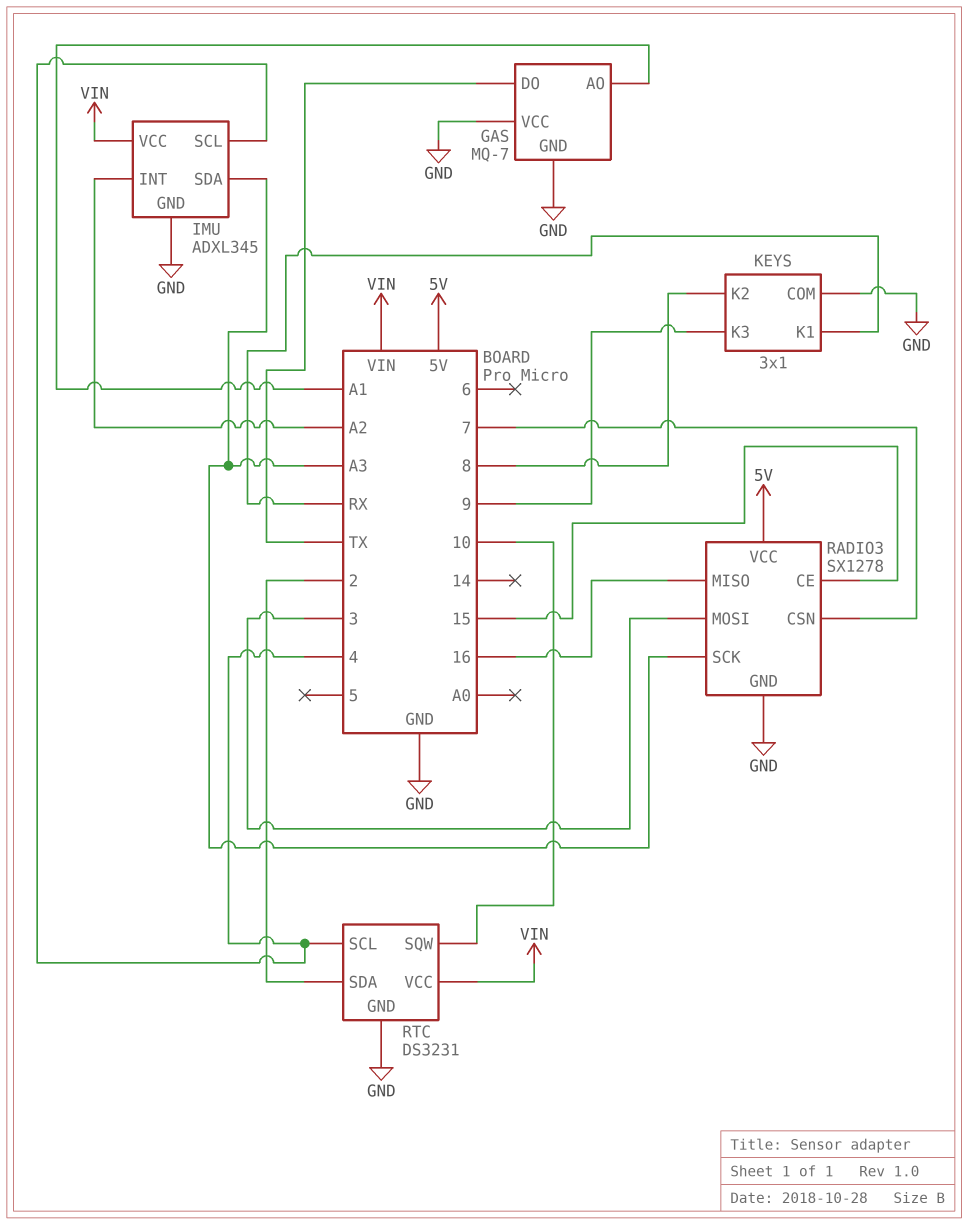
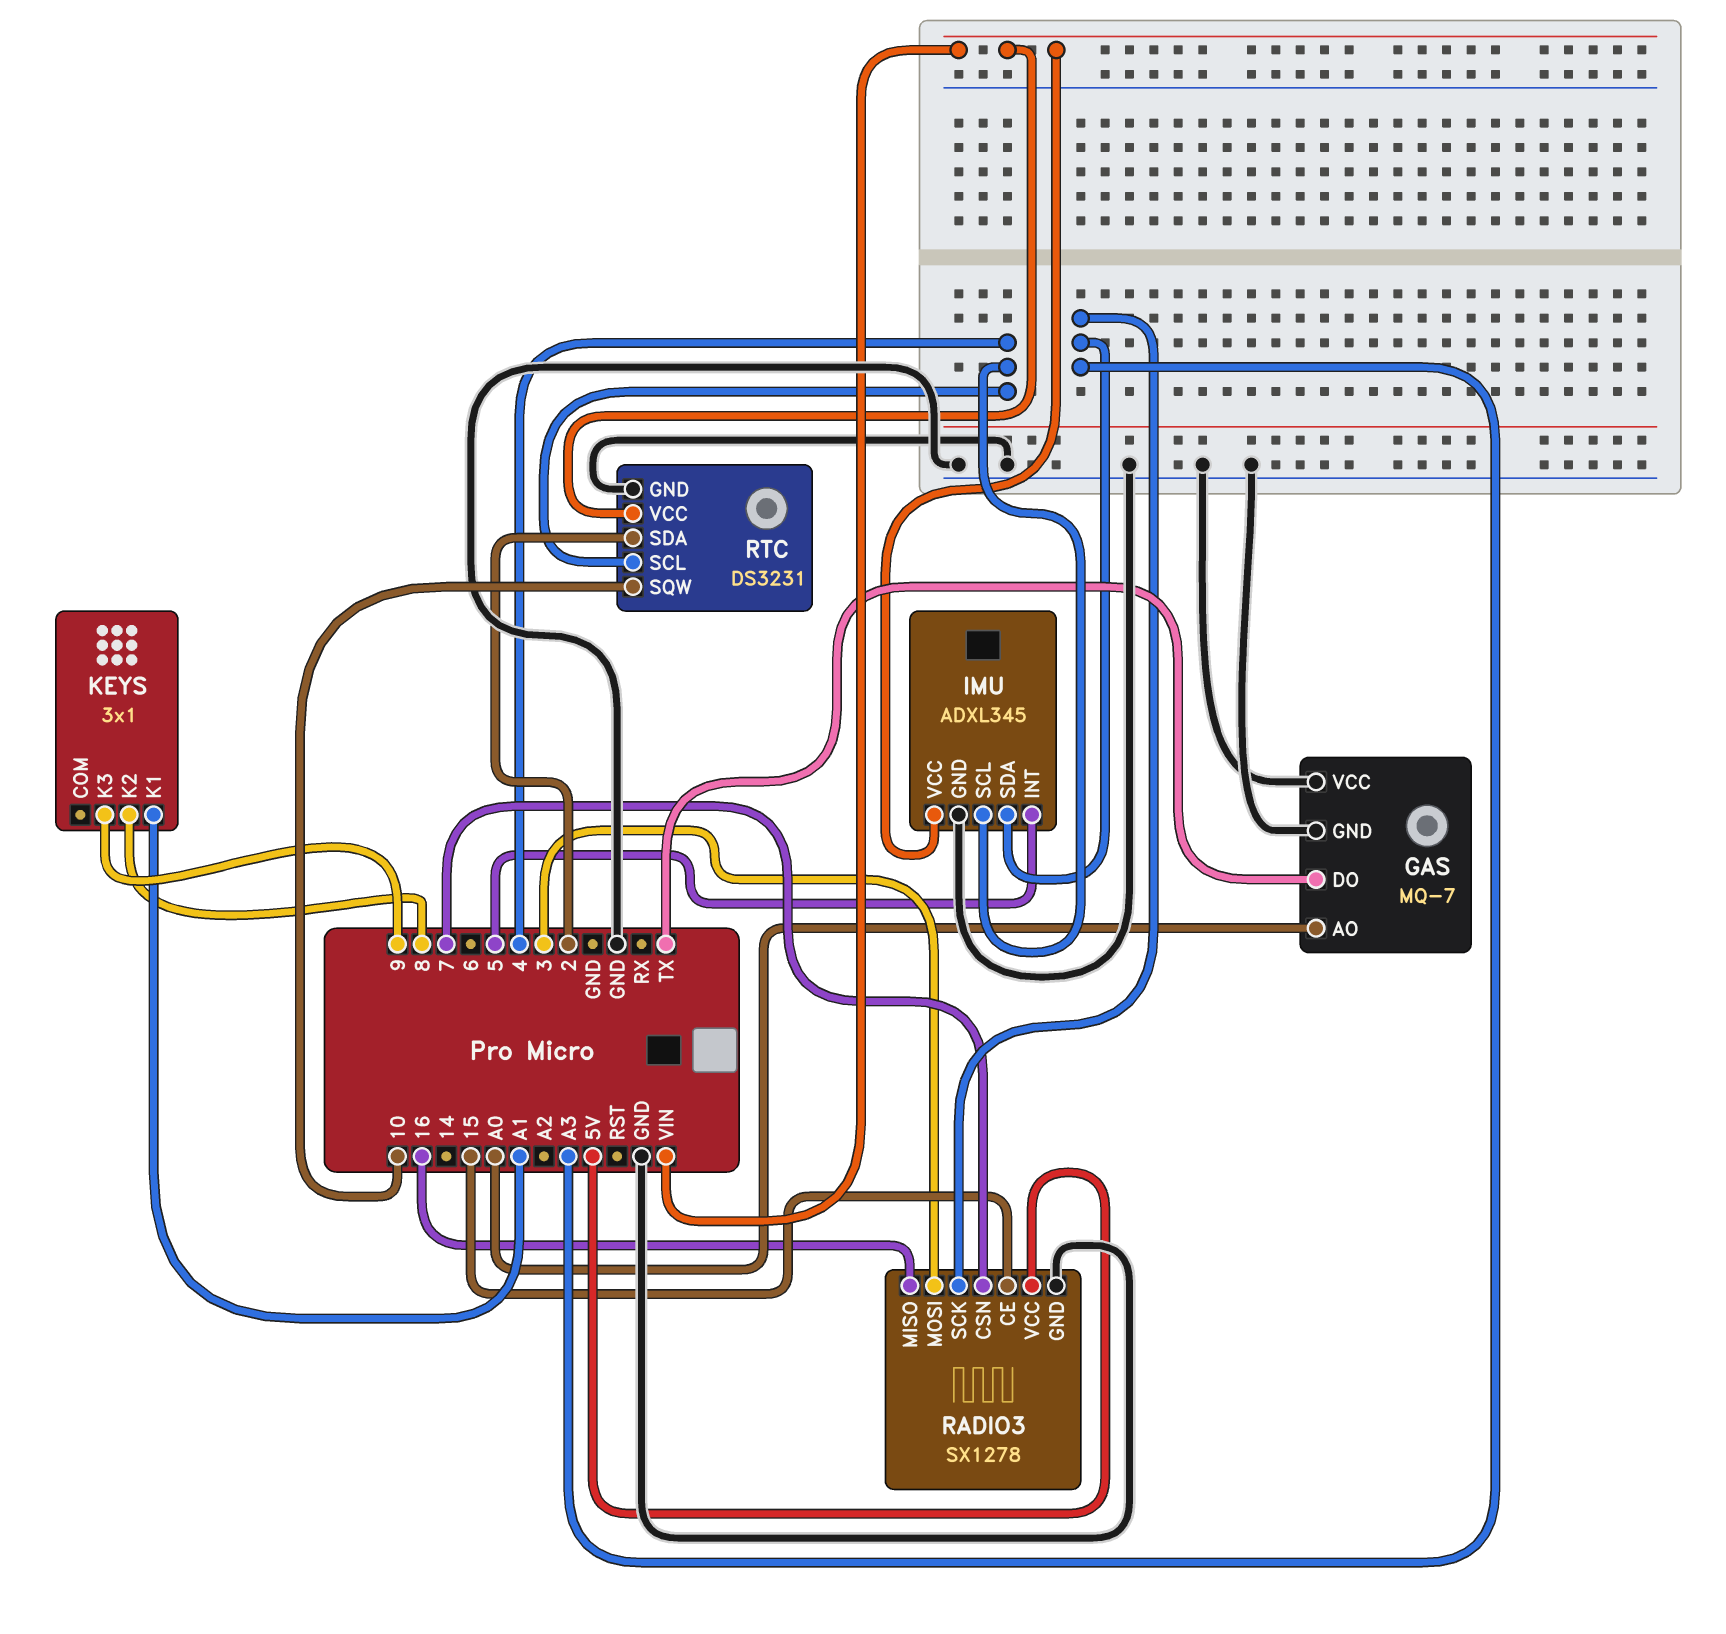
GAS pin AO: A1 -> A0
IMU pin INT: A2 -> 5
KEYS pin COM: GND -> none
KEYS pin K1: RX -> A1

